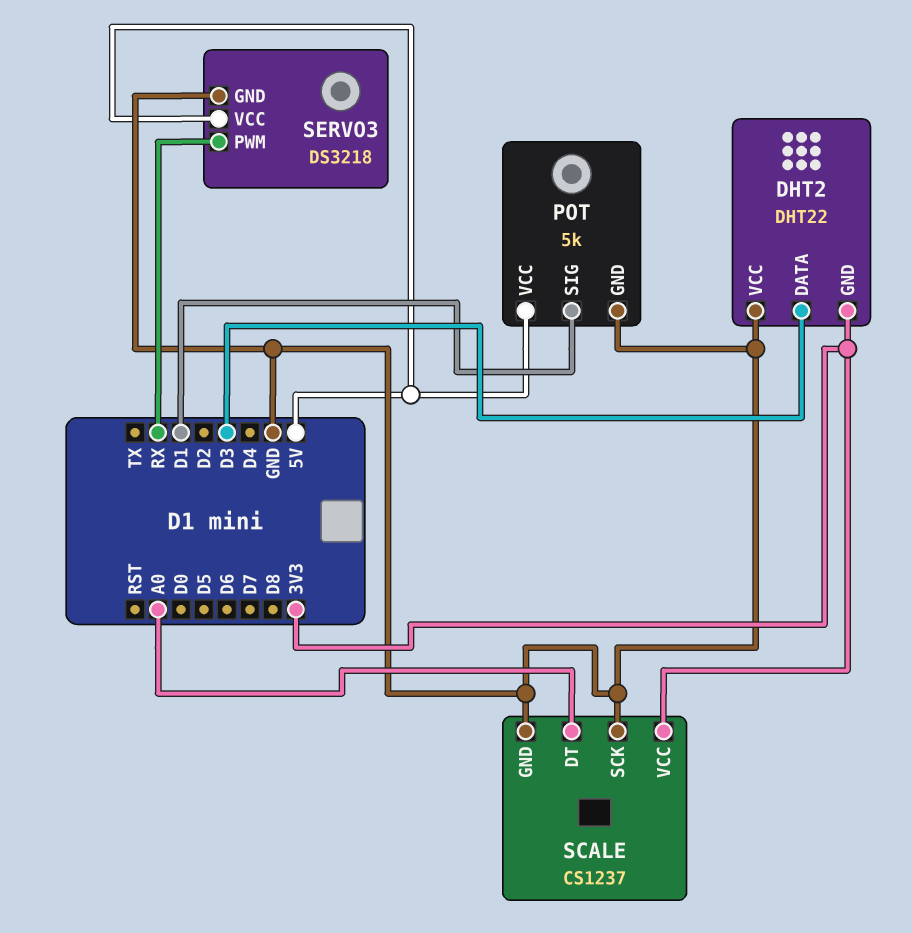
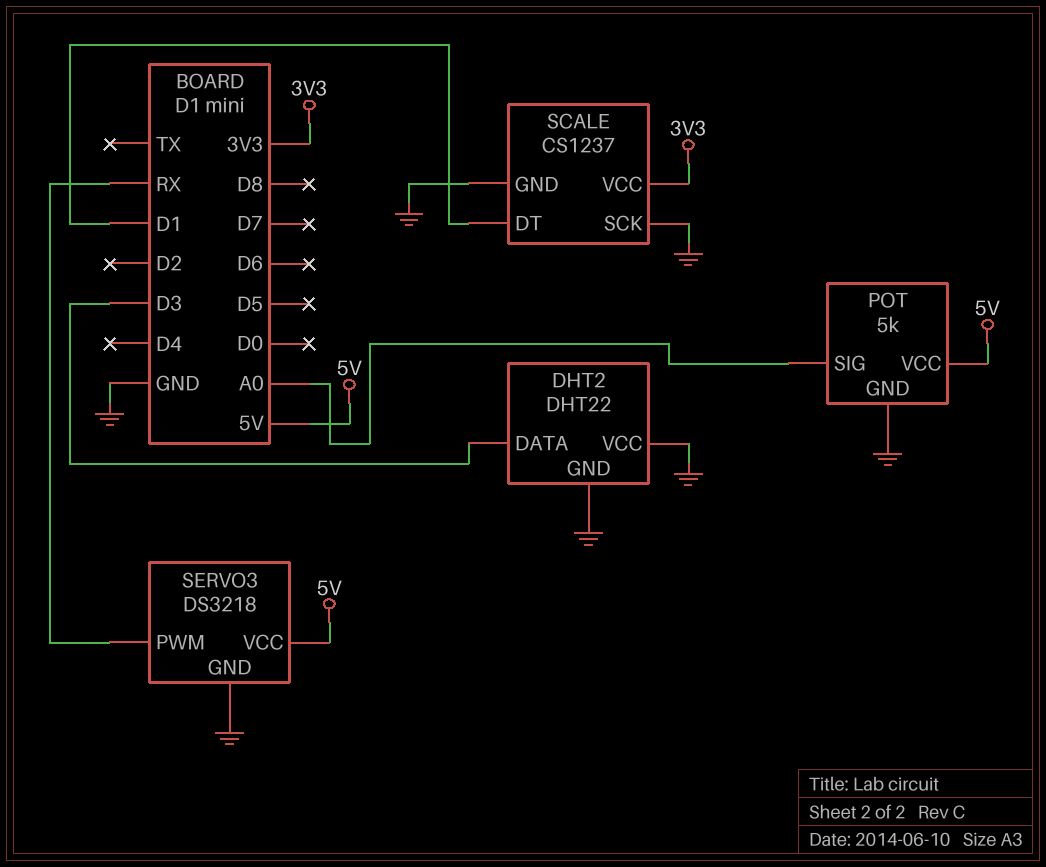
DHT2 pin GND: 3V3 -> GND
POT pin SIG: D1 -> A0
SCALE pin DT: A0 -> D1

